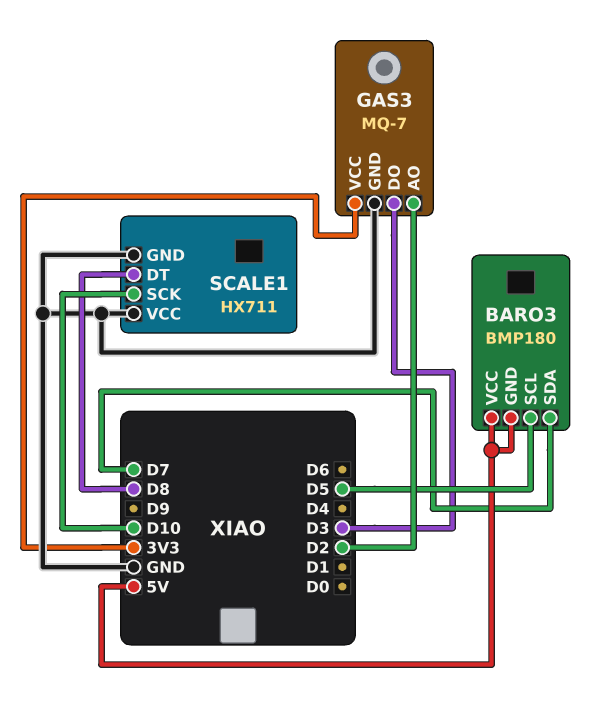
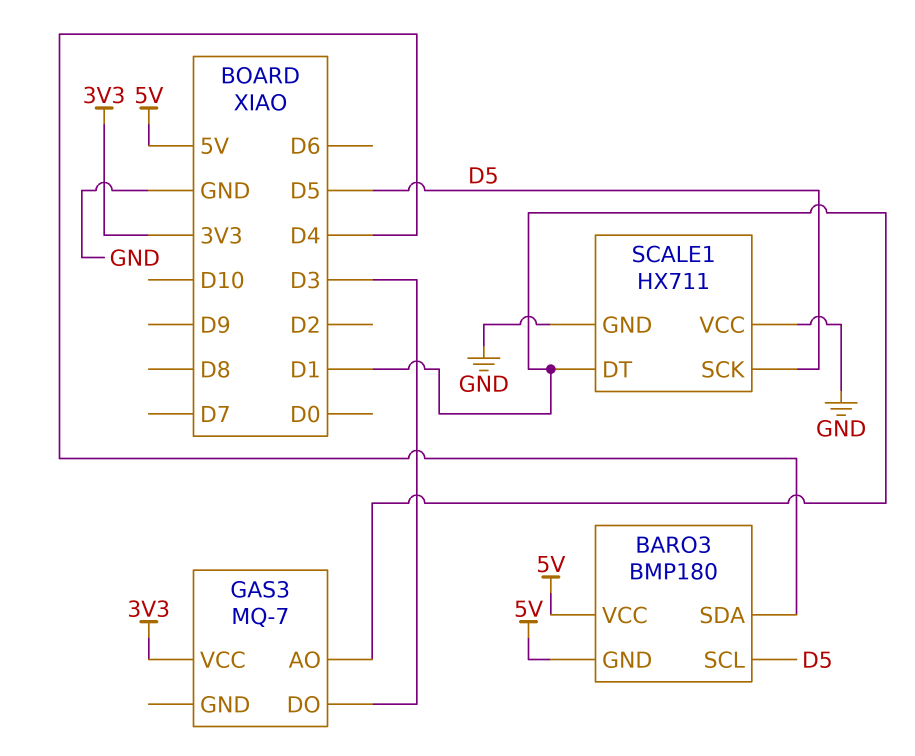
BARO3 pin SDA: D7 -> D4
GAS3 pin AO: D2 -> D1
GAS3 pin GND: GND -> none
SCALE1 pin DT: D8 -> D1
SCALE1 pin SCK: D10 -> D5

